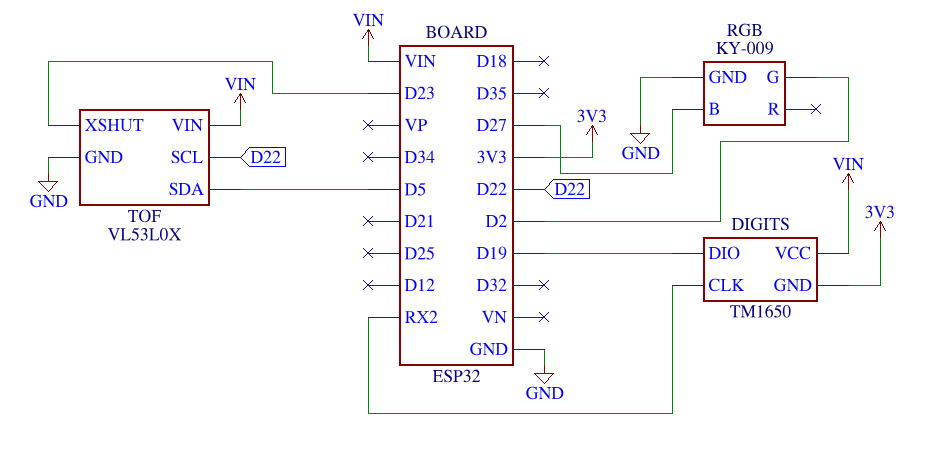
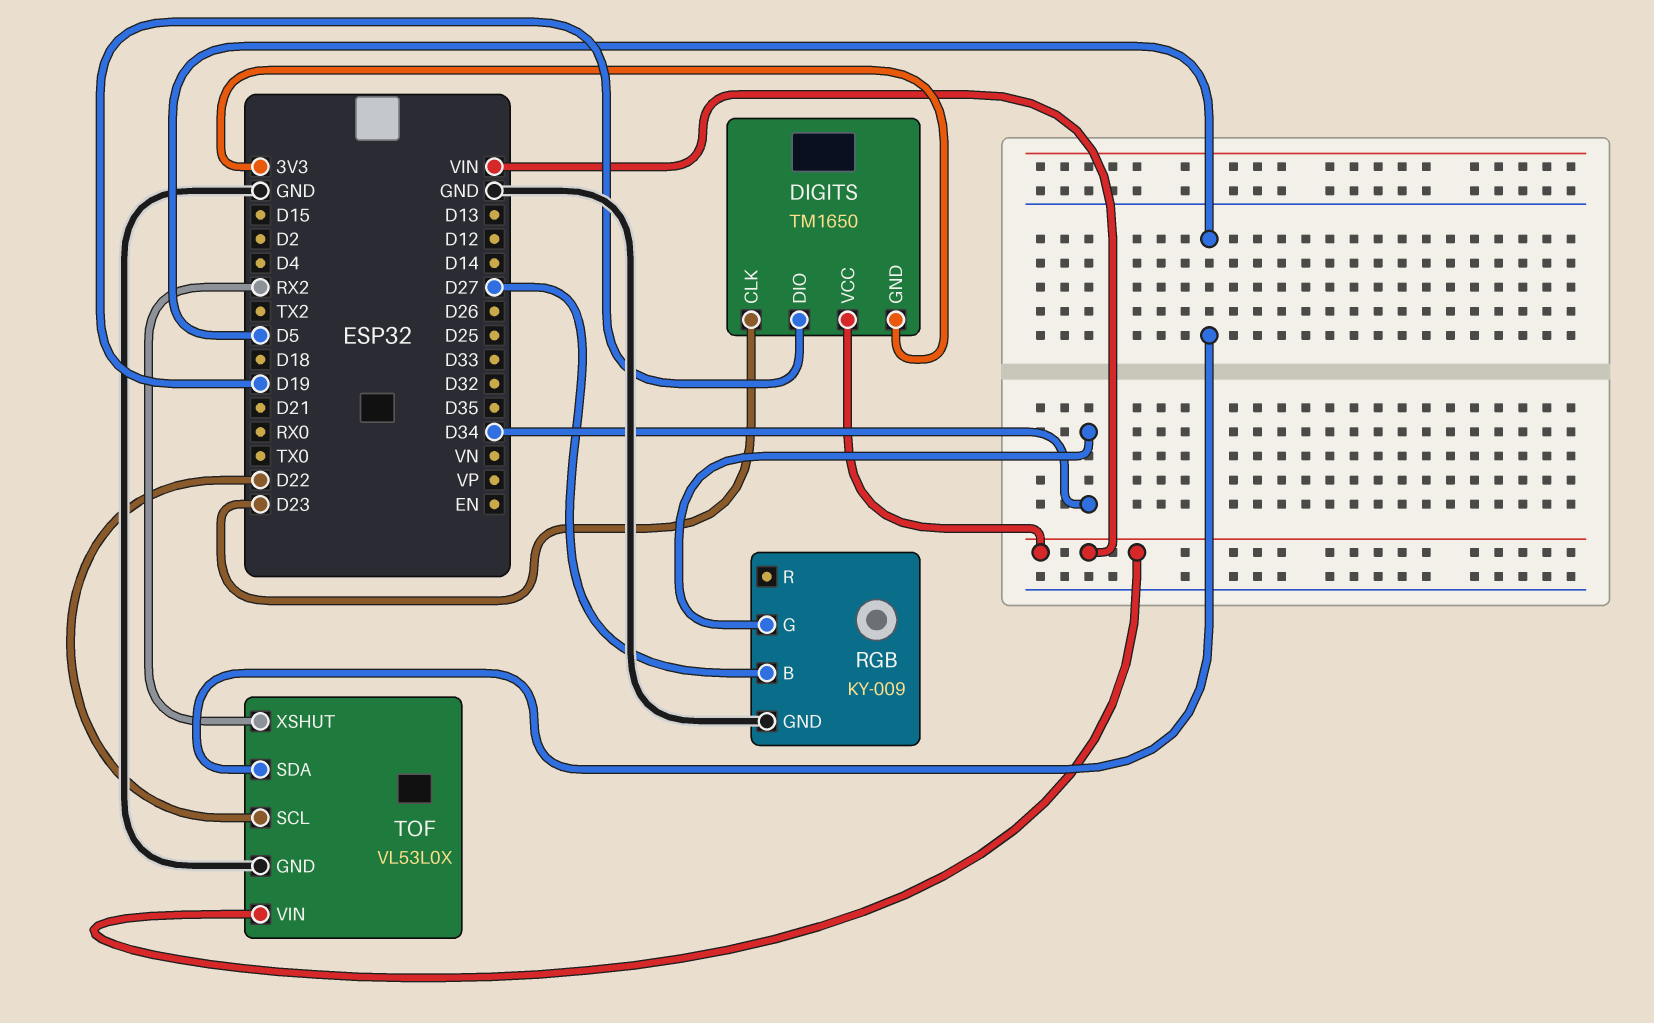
DIGITS pin CLK: RX2 -> D23
RGB pin G: D2 -> D34
TOF pin XSHUT: D23 -> RX2

